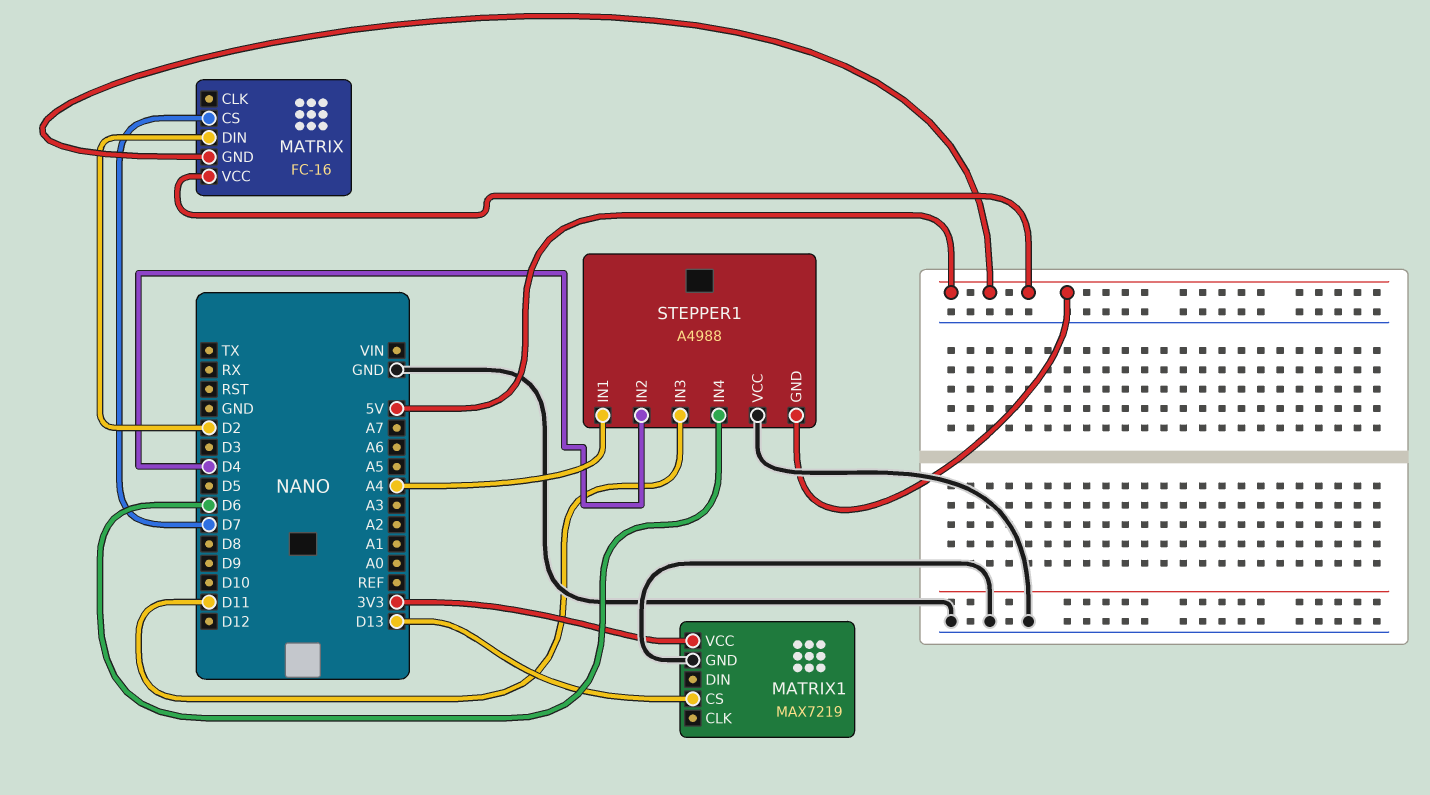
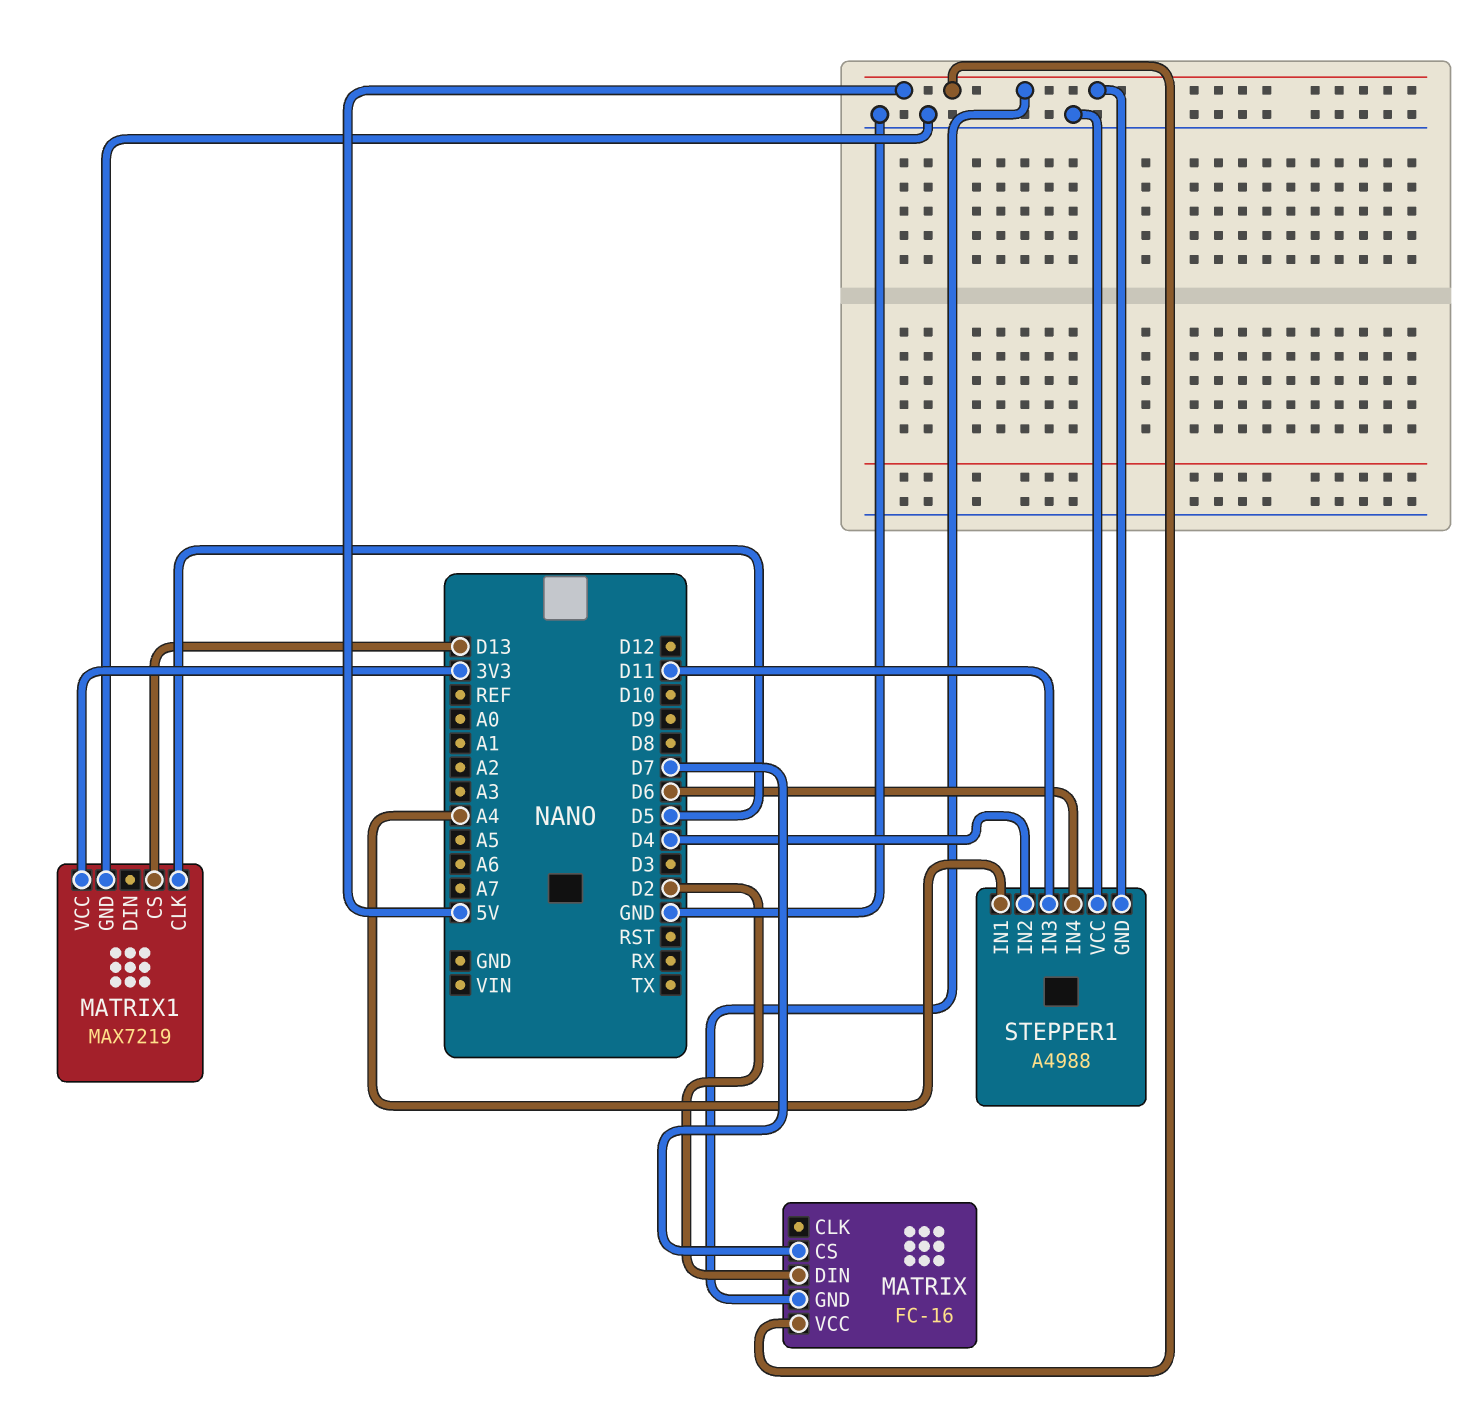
MATRIX1 pin CLK: none -> D5

